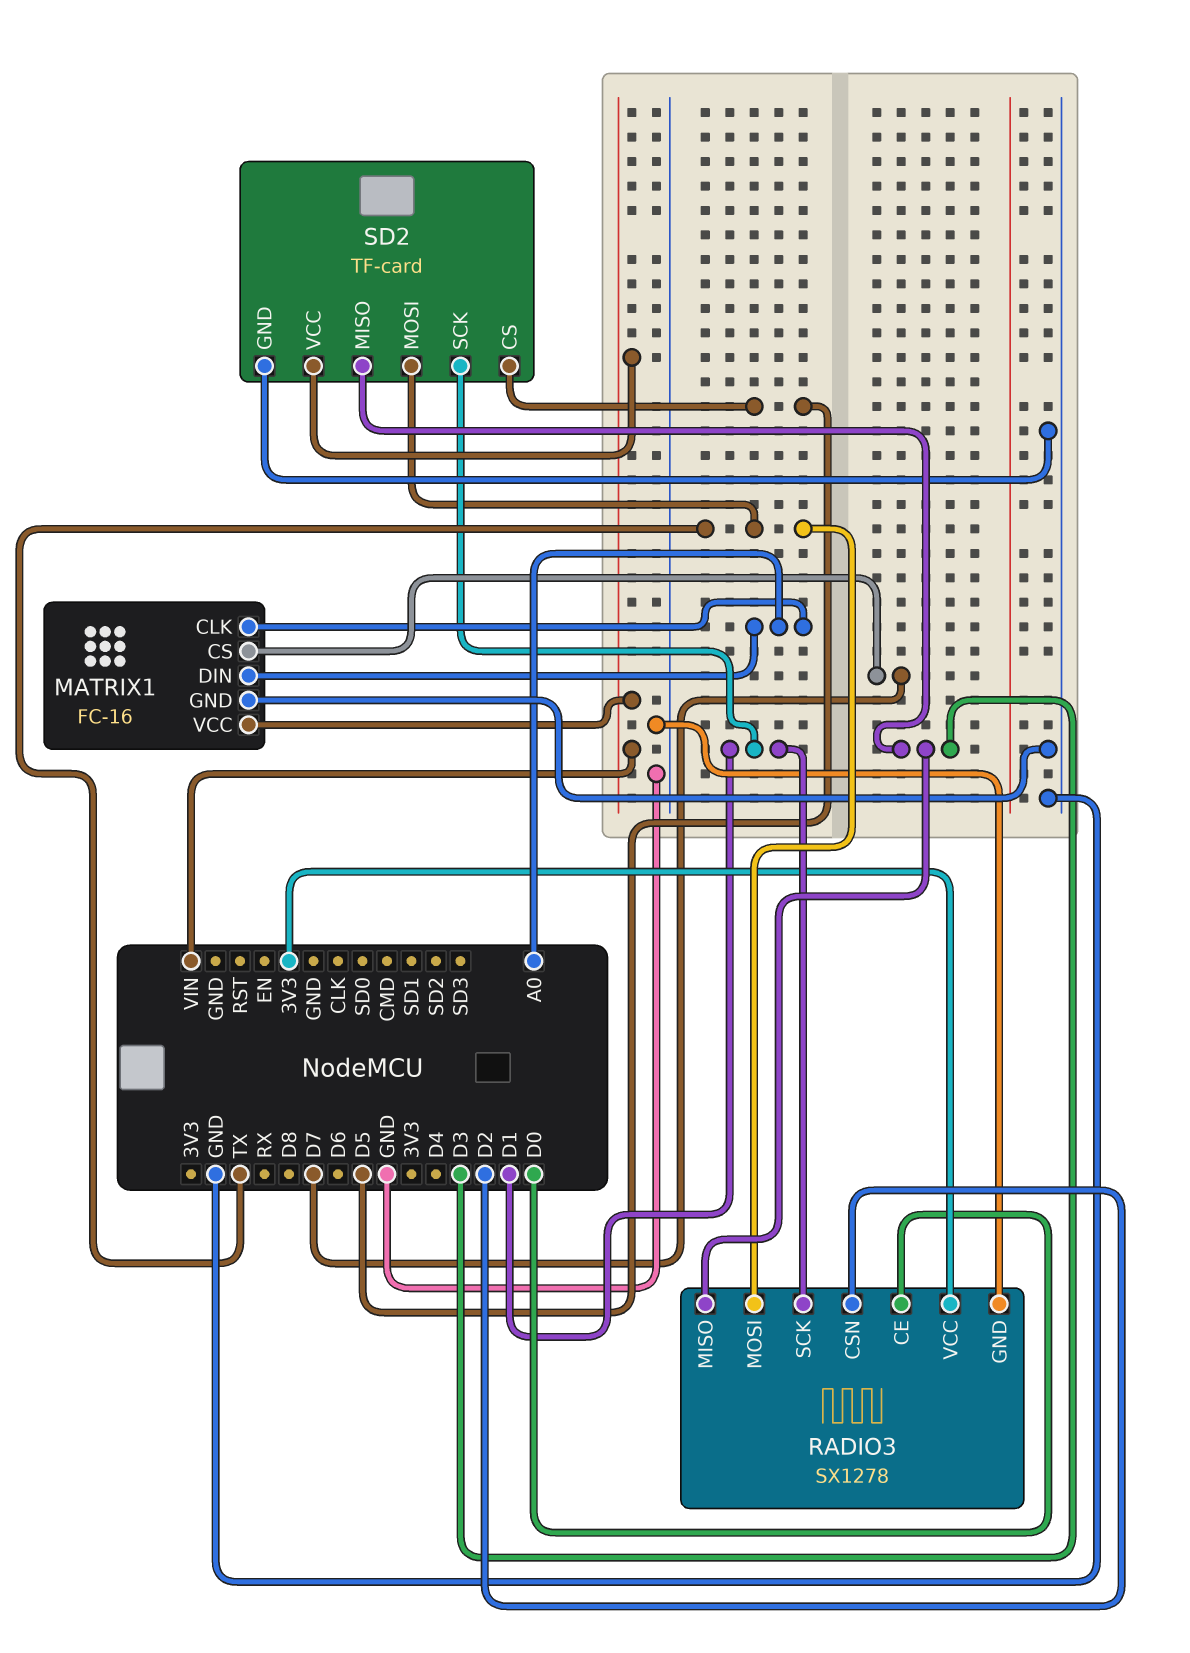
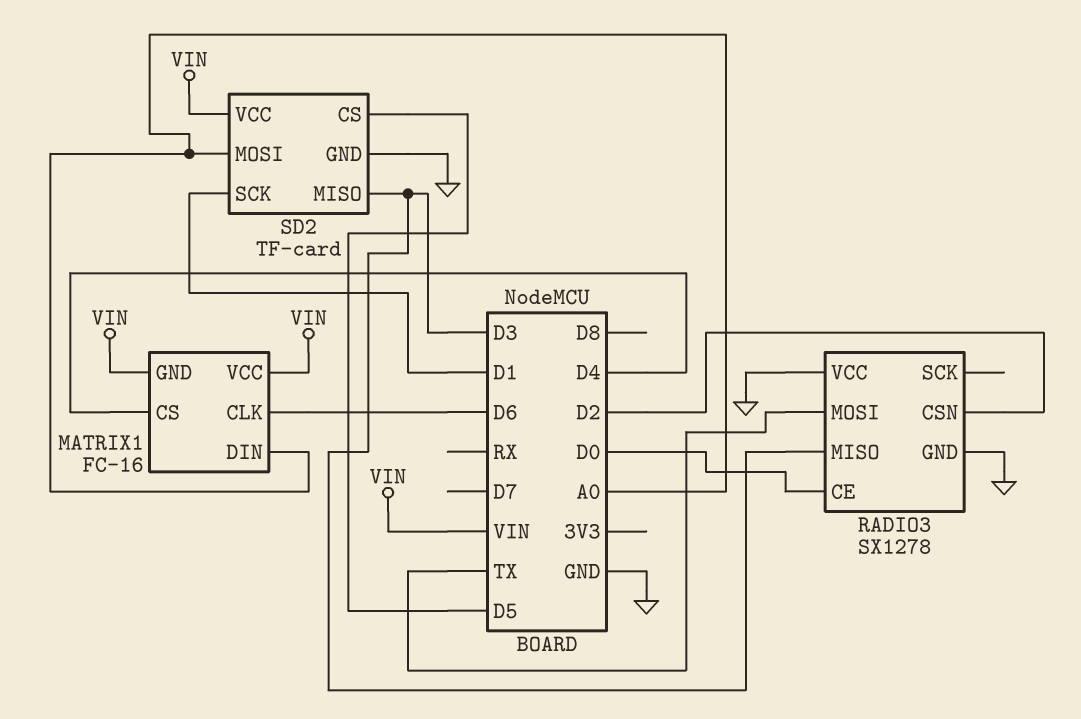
MATRIX1 pin CLK: A0 -> D6
MATRIX1 pin CS: D7 -> D4
MATRIX1 pin GND: GND -> VIN
RADIO3 pin SCK: D1 -> none
RADIO3 pin VCC: 3V3 -> GND
SD2 pin MOSI: TX -> A0

